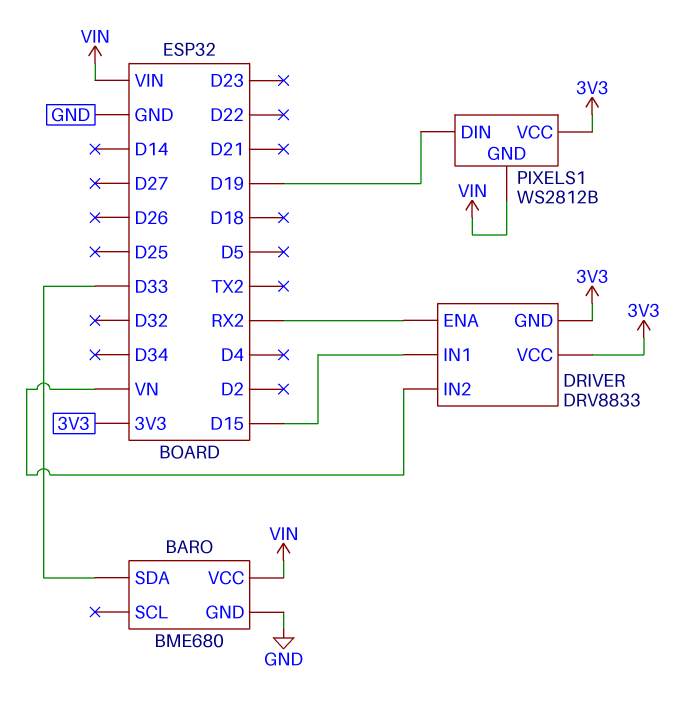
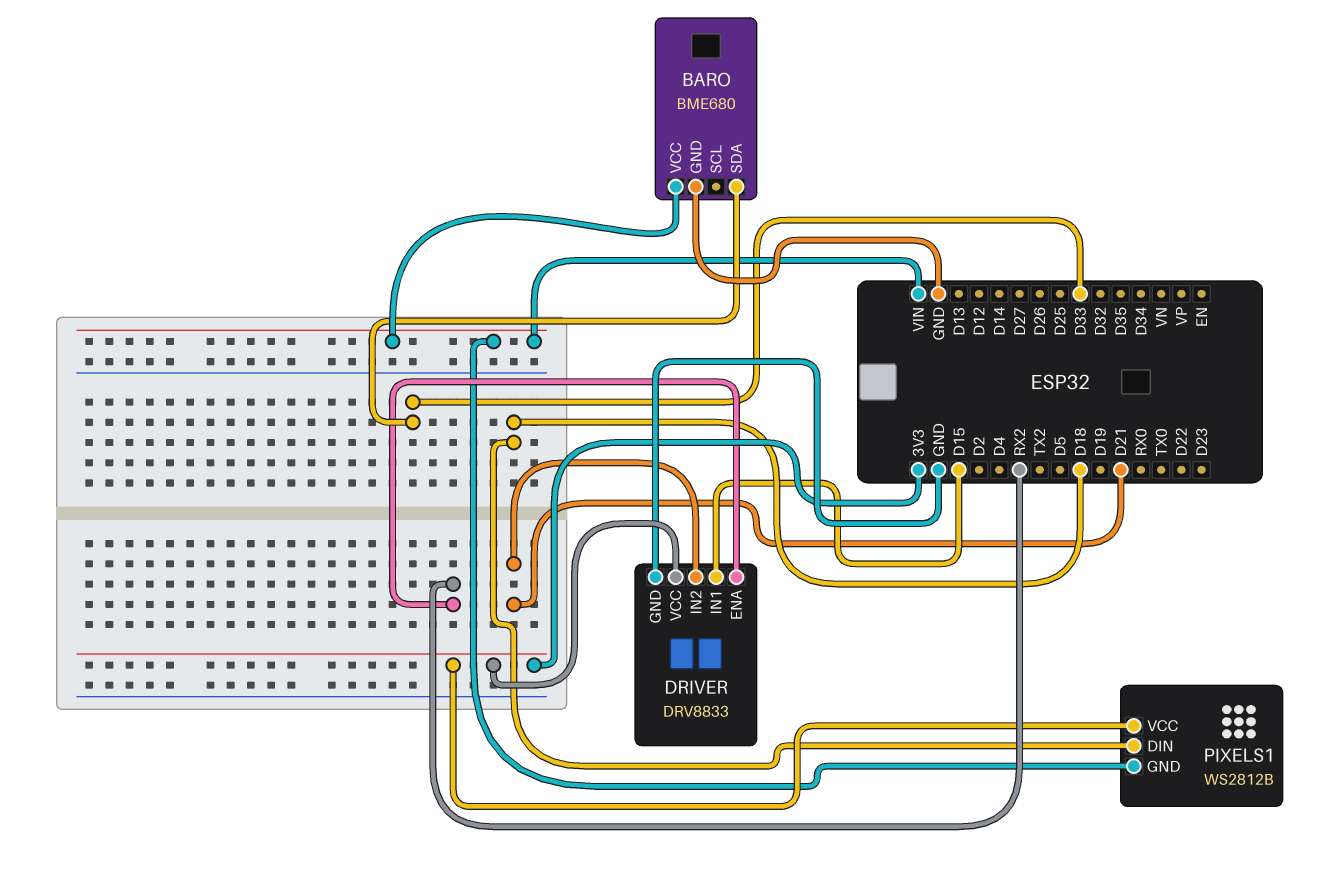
DRIVER pin GND: 3V3 -> GND
DRIVER pin IN2: VN -> D21
PIXELS1 pin DIN: D19 -> D18

